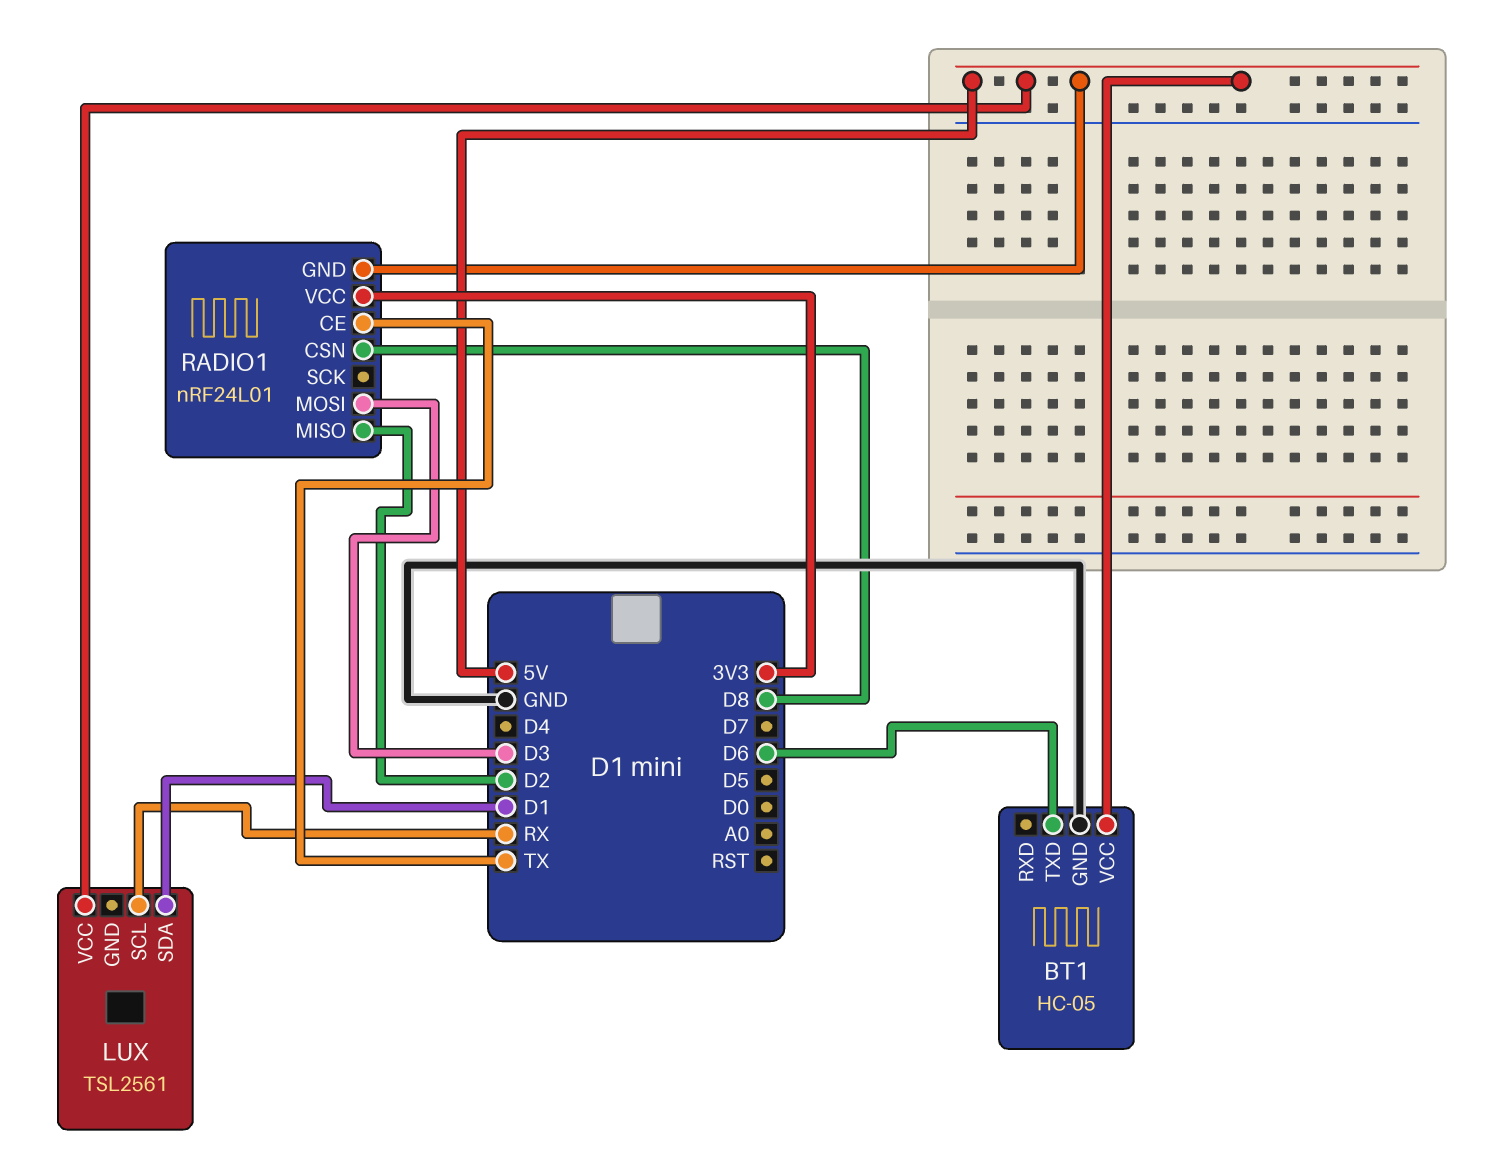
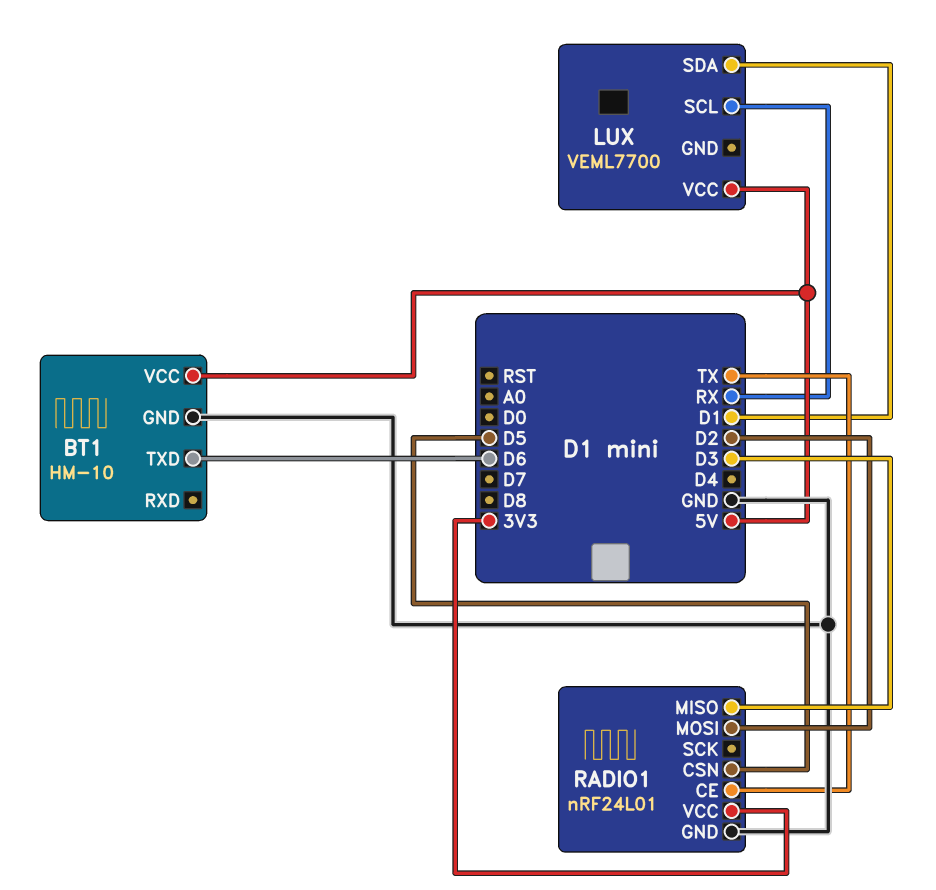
BT1: HC-05 -> HM-10
LUX: TSL2561 -> VEML7700
RADIO1 pin CSN: D8 -> D5
RADIO1 pin GND: 5V -> GND
RADIO1 pin MISO: D2 -> D3
RADIO1 pin MOSI: D3 -> D2

